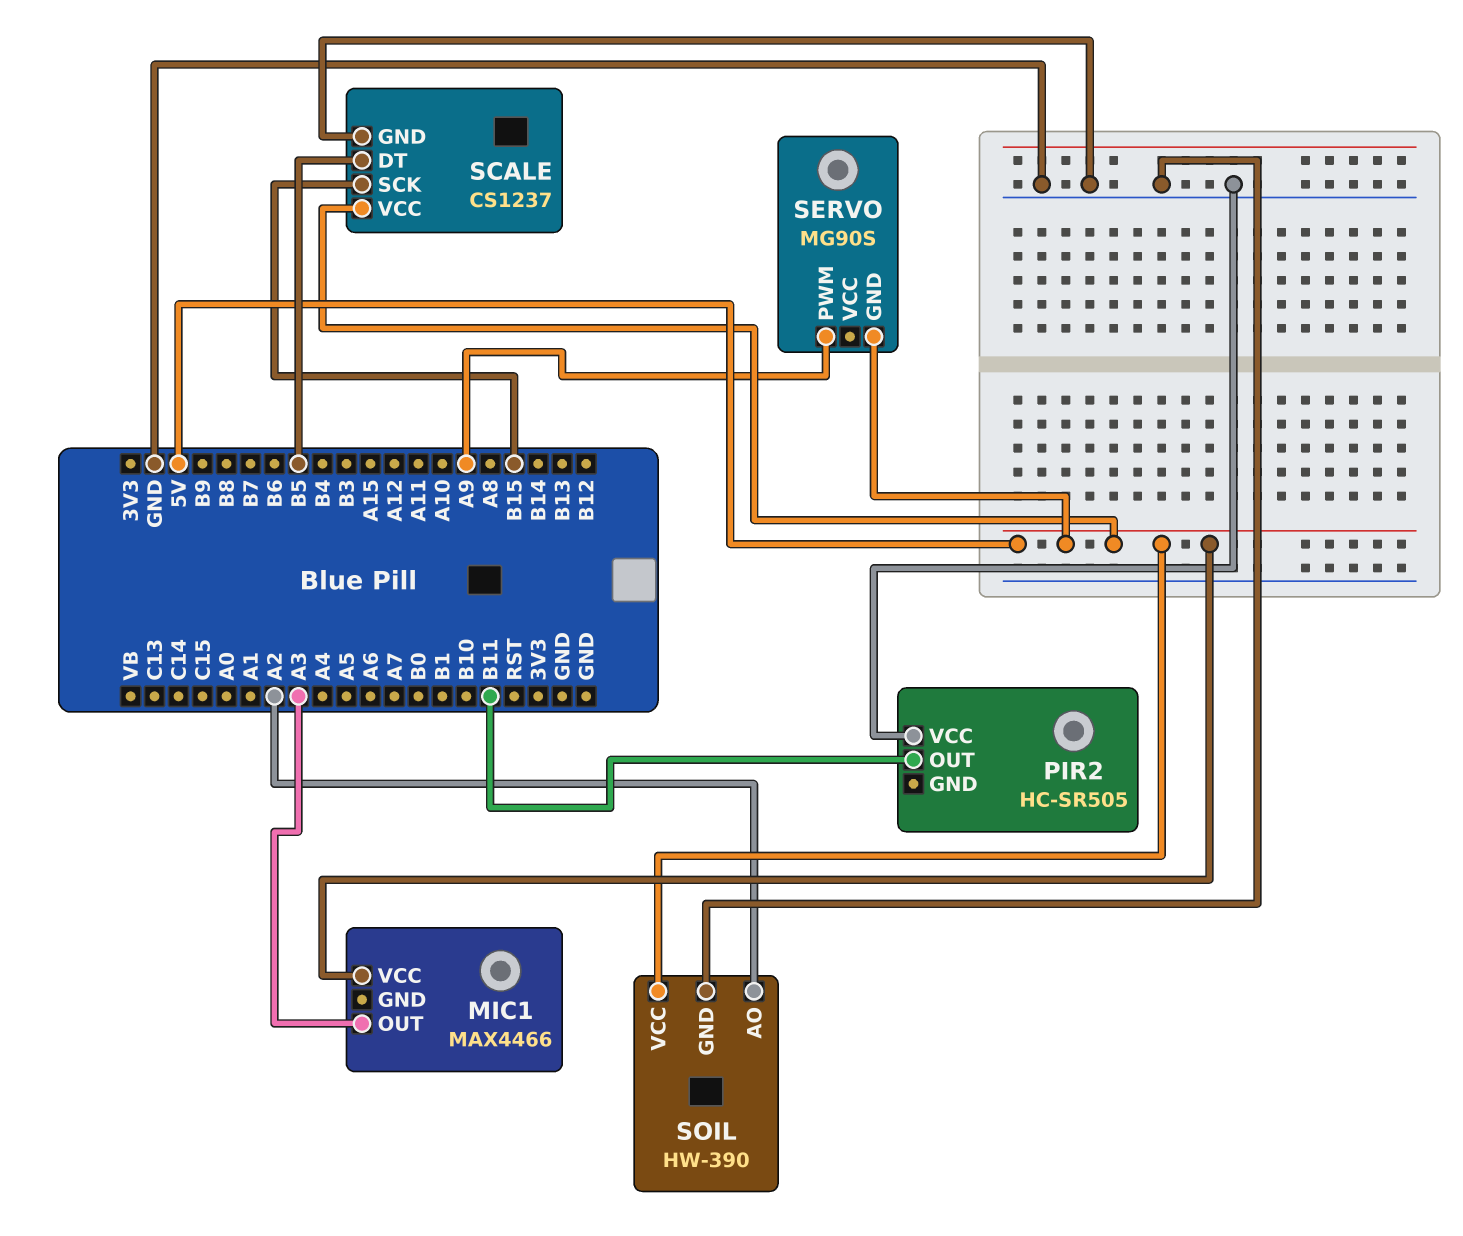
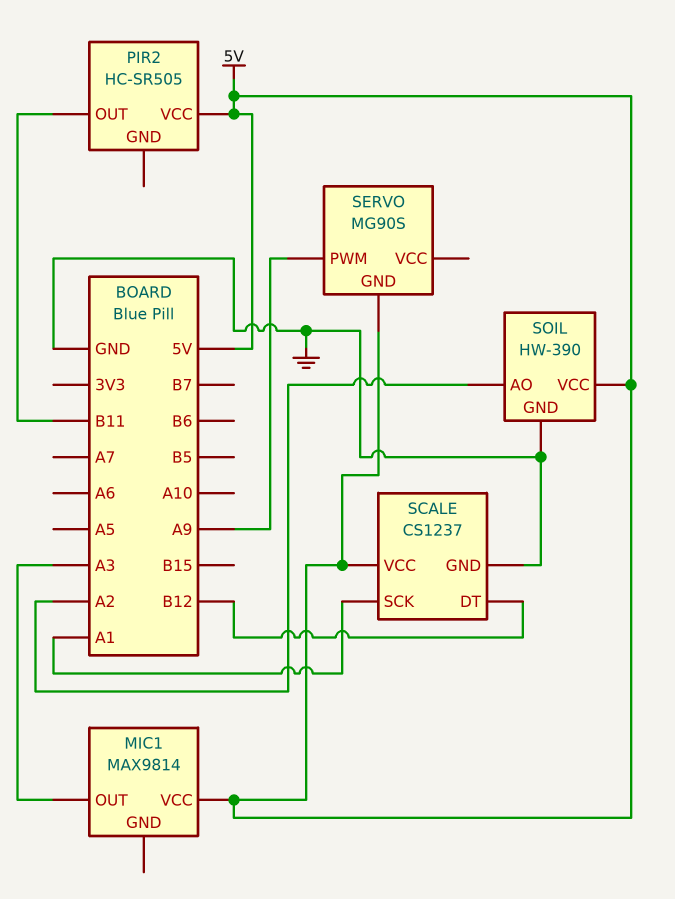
MIC1: MAX4466 -> MAX9814
PIR2 pin VCC: GND -> 5V
SCALE pin DT: B5 -> B12
SCALE pin SCK: B15 -> A1

